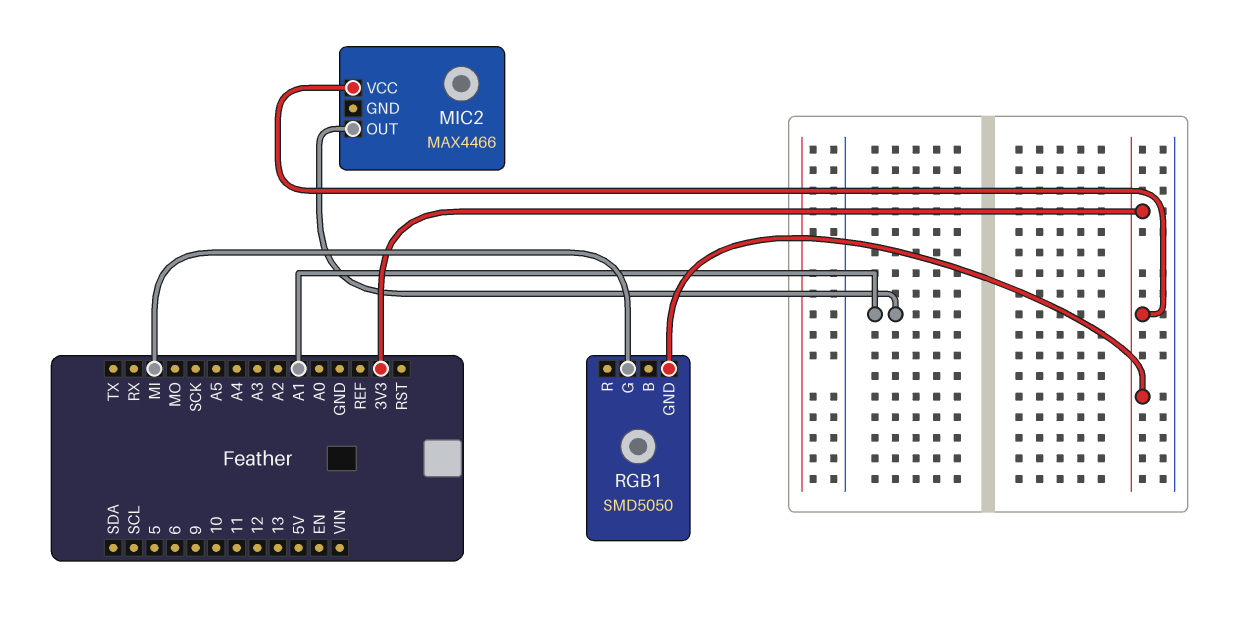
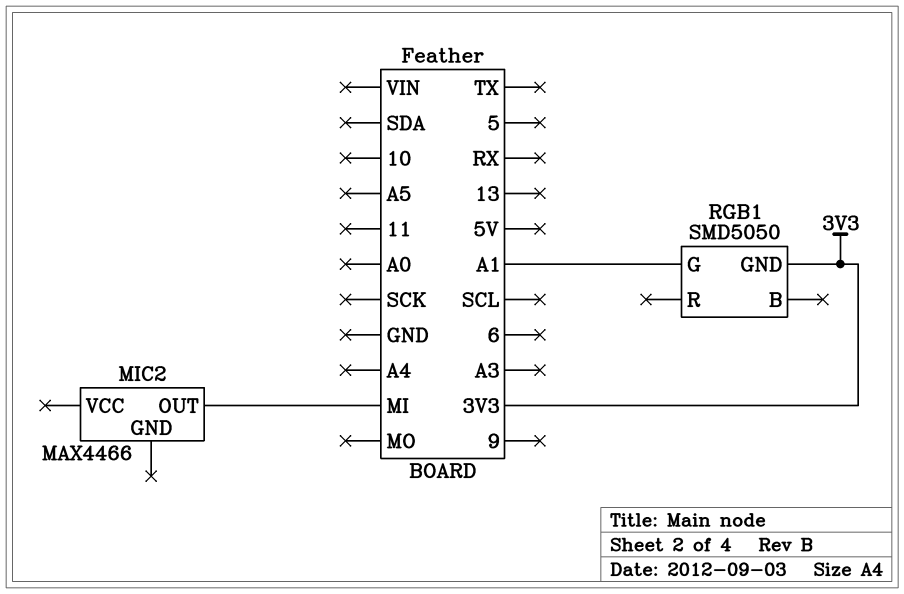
MIC2 pin OUT: A1 -> MI
MIC2 pin VCC: 3V3 -> none
RGB1 pin G: MI -> A1

